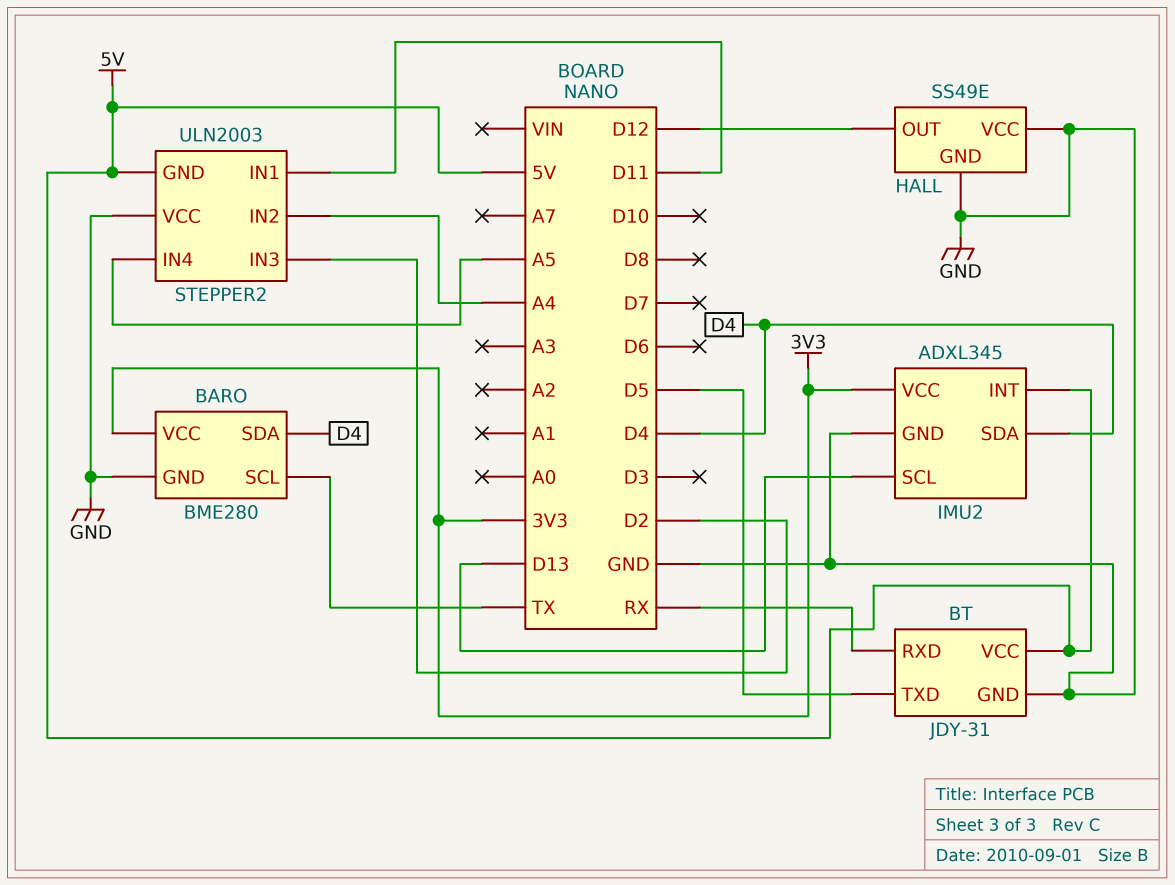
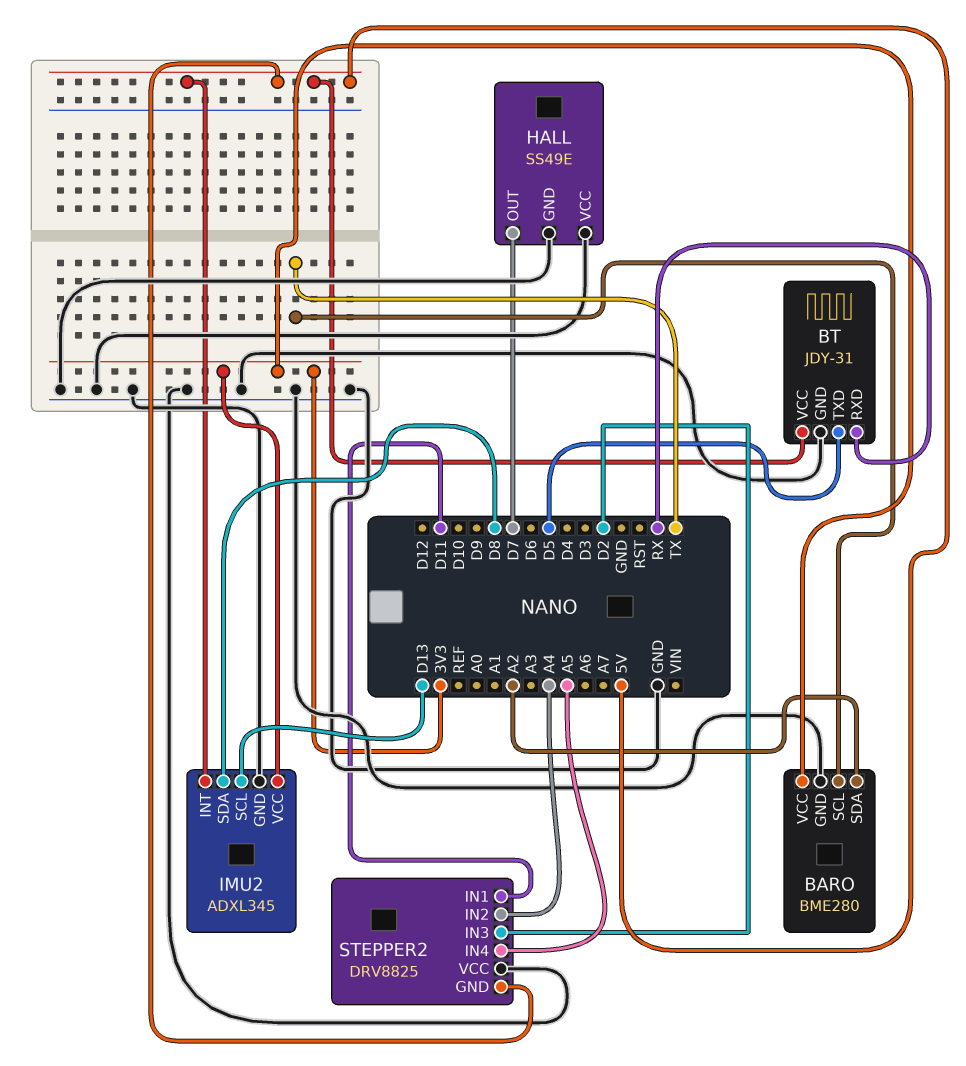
BARO pin SDA: D4 -> A2
HALL pin OUT: D12 -> D7
IMU2 pin SDA: D4 -> D8
STEPPER2: ULN2003 -> DRV8825

